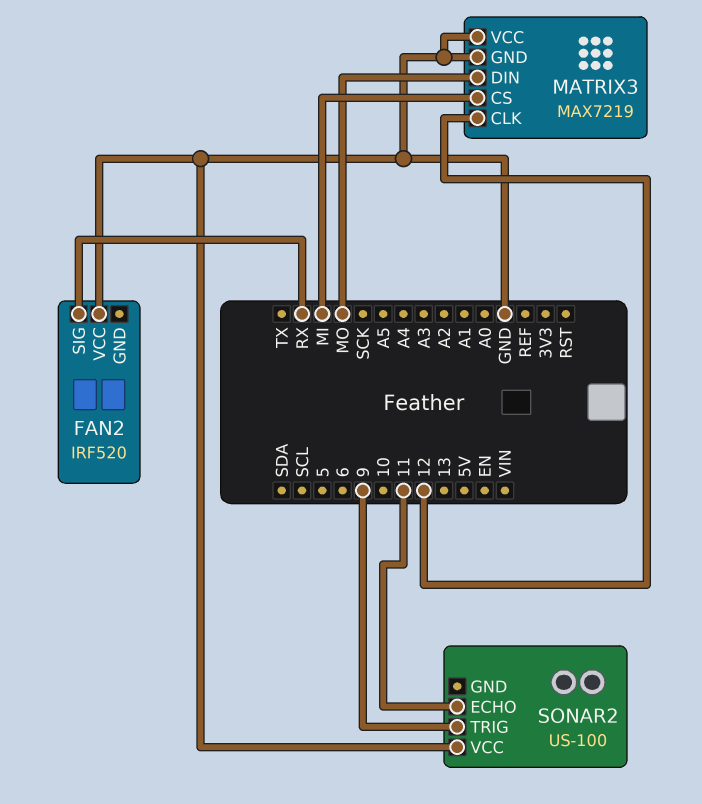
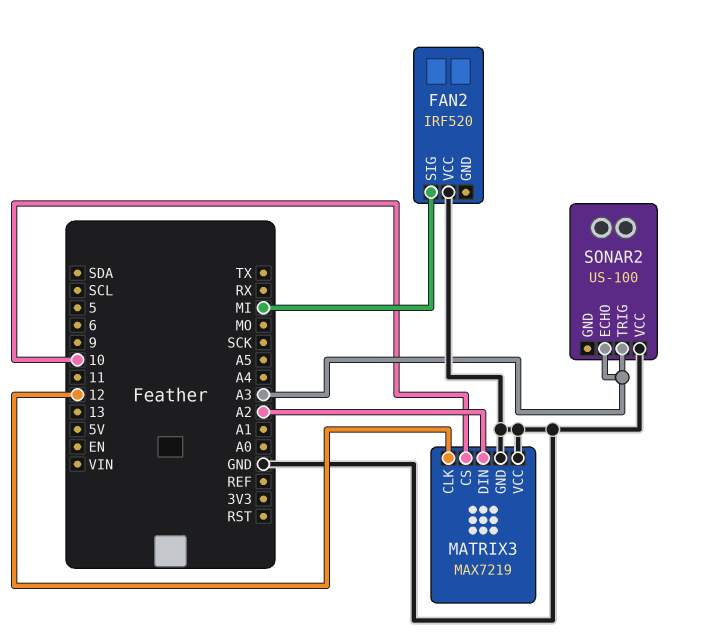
FAN2 pin SIG: RX -> MI
MATRIX3 pin CS: MI -> 10
MATRIX3 pin DIN: MO -> A2
SONAR2 pin ECHO: 11 -> A3
SONAR2 pin TRIG: 9 -> A3

